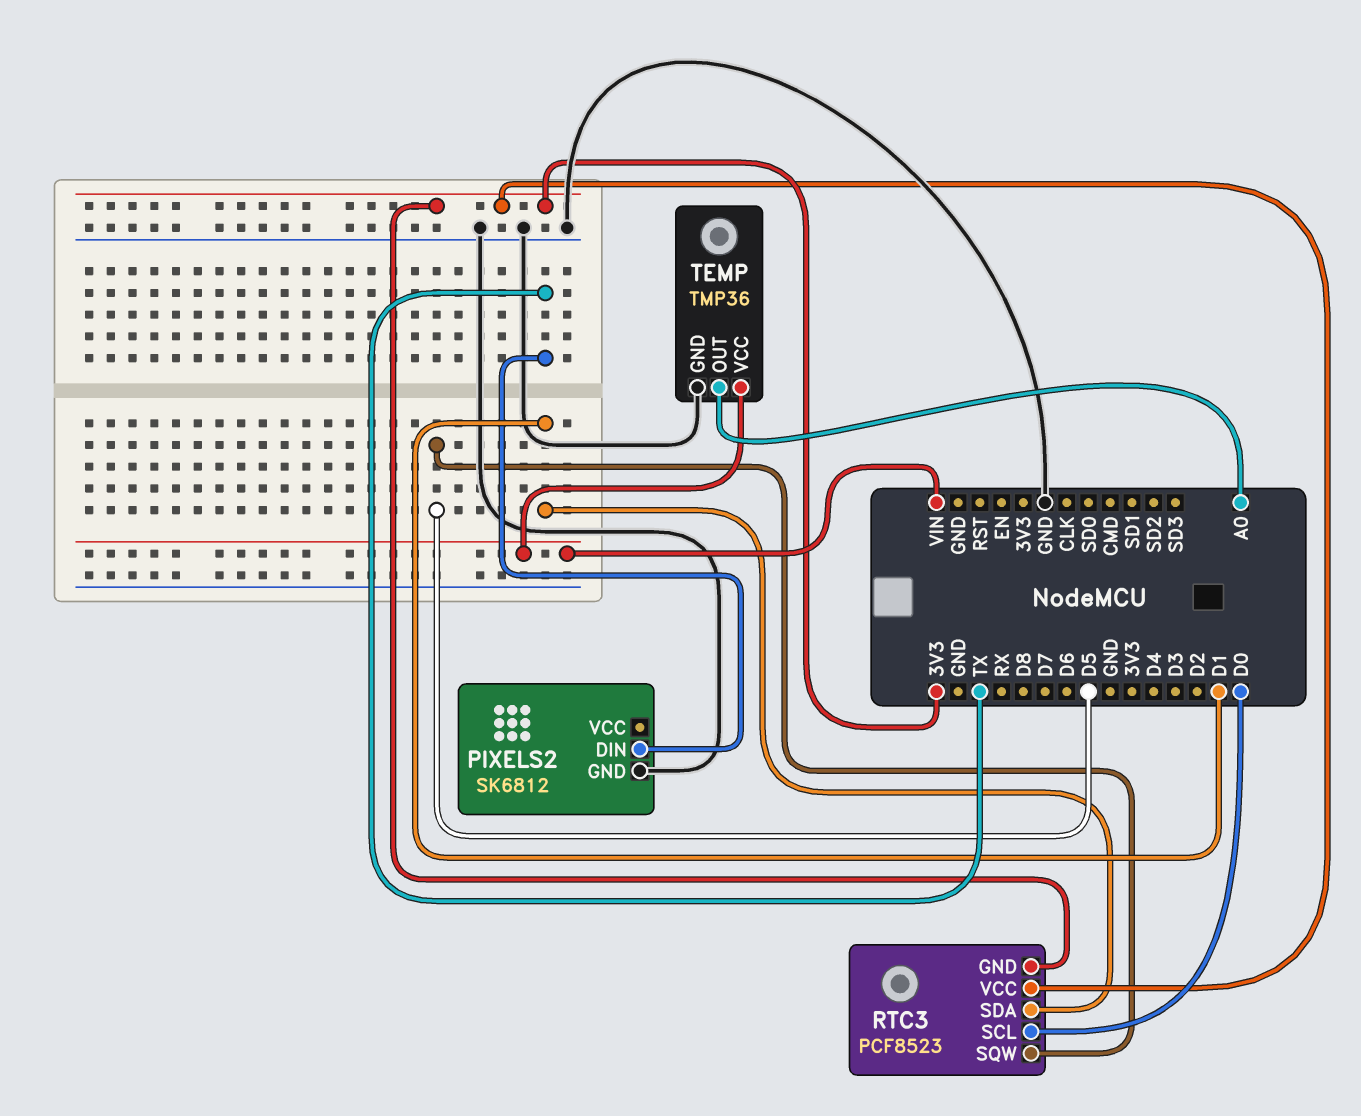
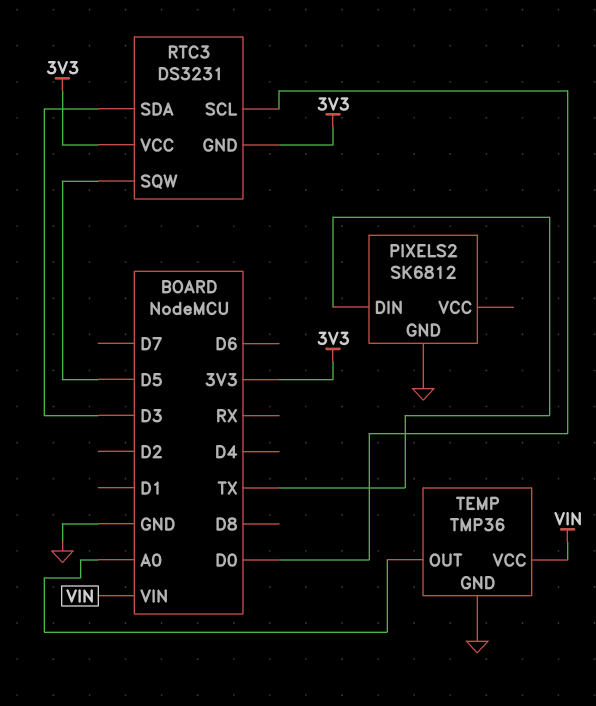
RTC3: PCF8523 -> DS3231
RTC3 pin SDA: D1 -> D3

